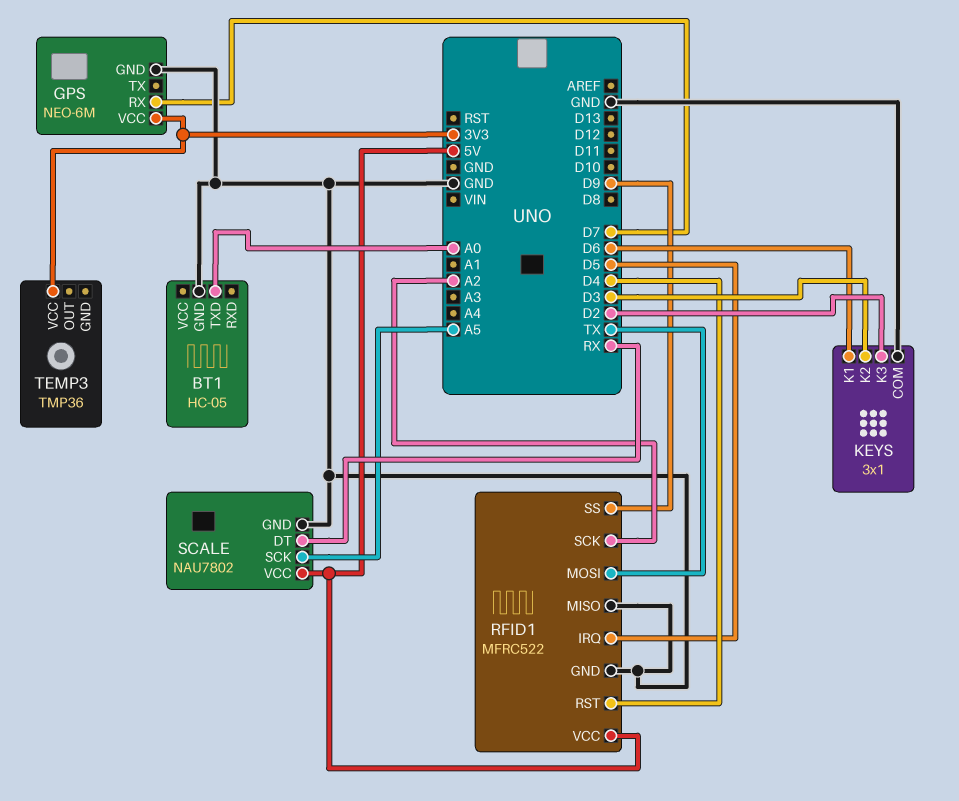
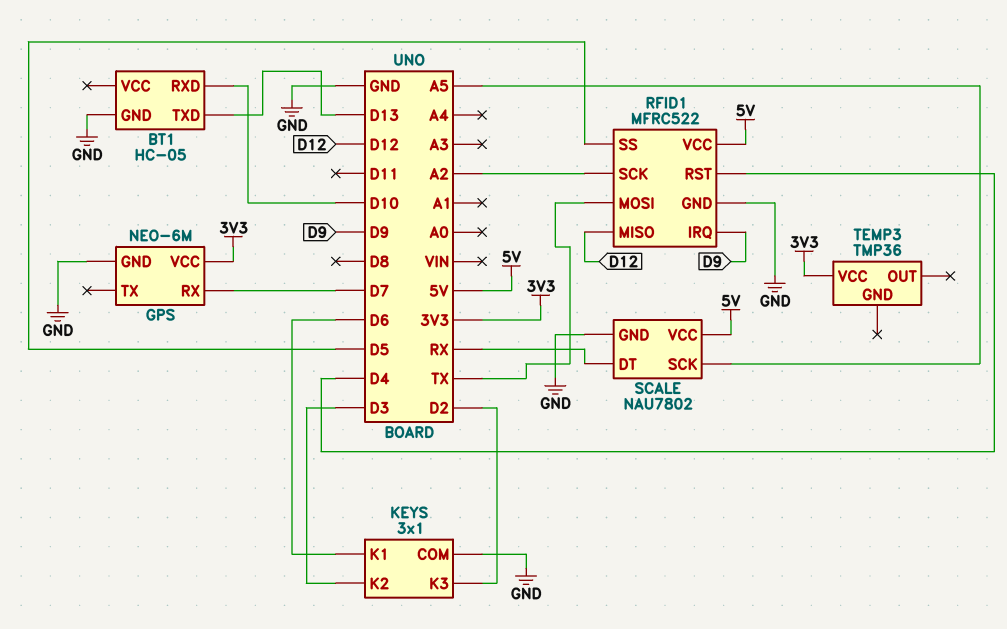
BT1 pin RXD: none -> D10
BT1 pin TXD: A0 -> D13
RFID1 pin IRQ: D5 -> D9
RFID1 pin MISO: GND -> D12
RFID1 pin SS: D9 -> D5

